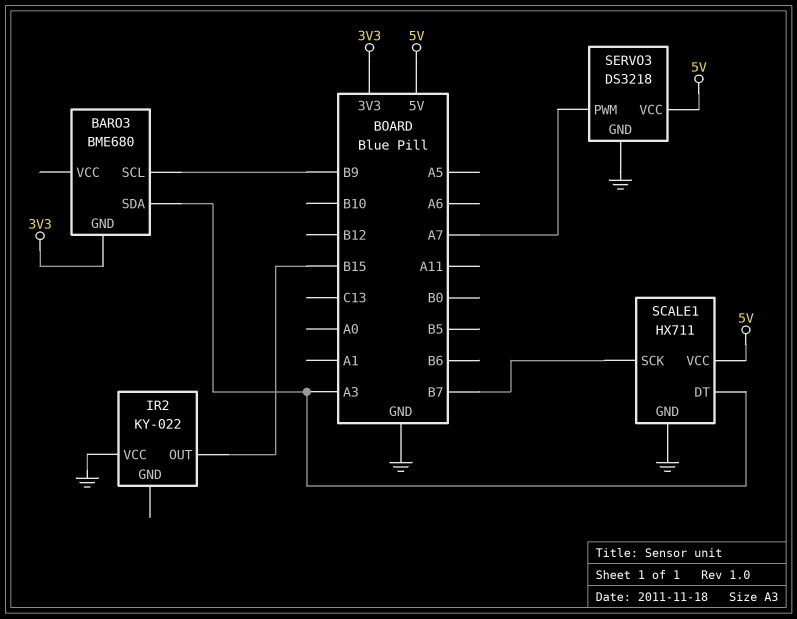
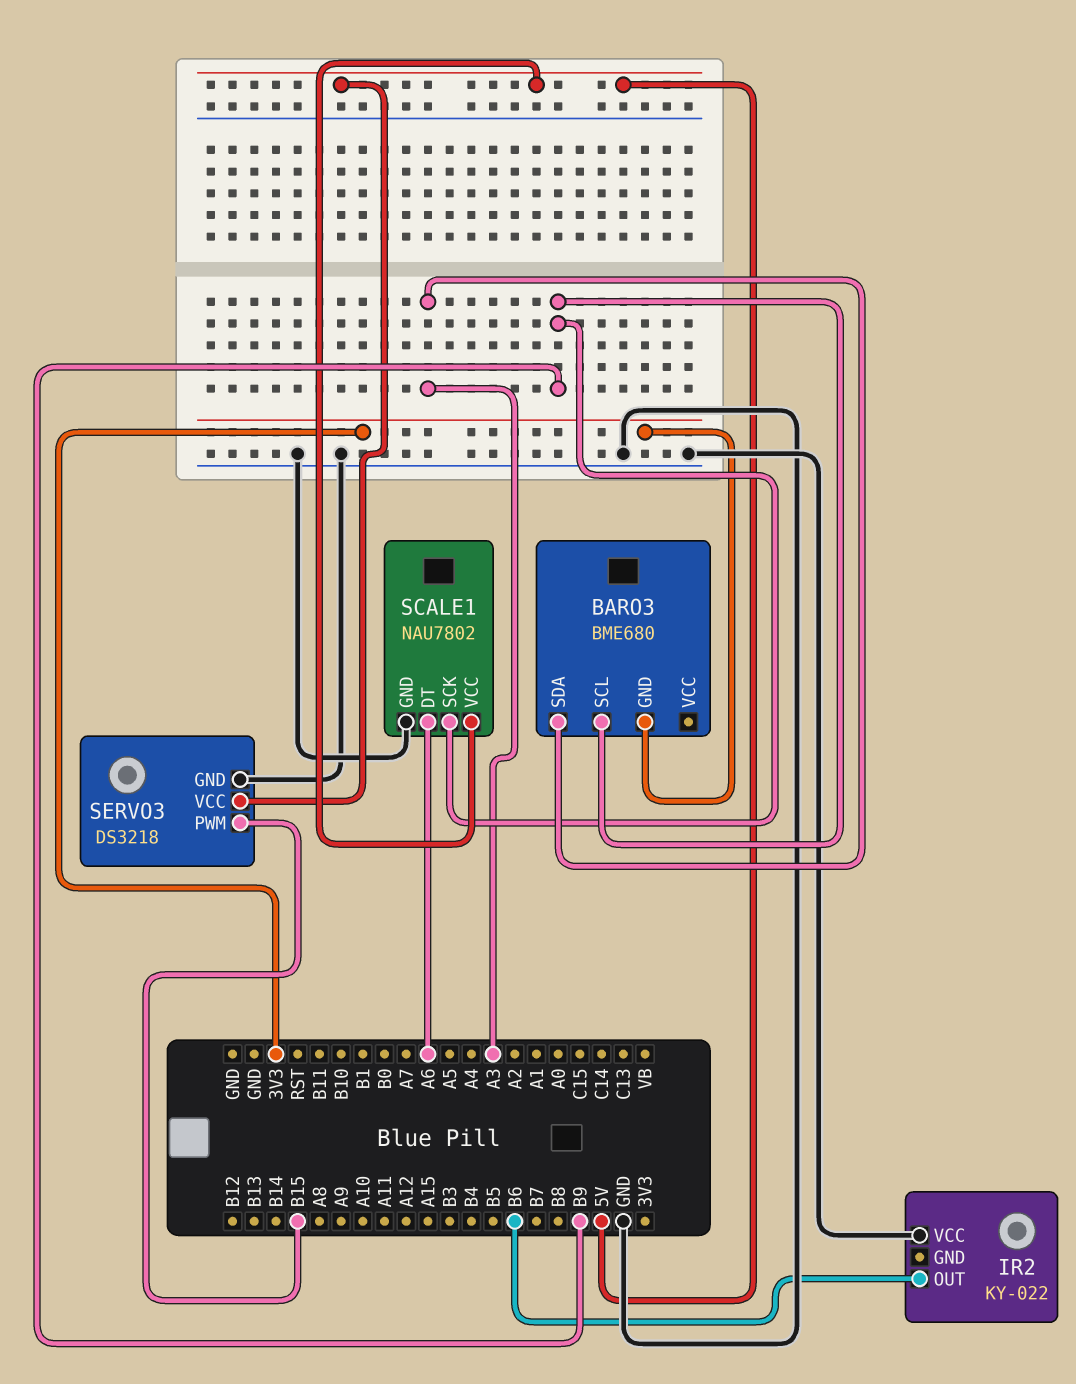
IR2 pin OUT: B15 -> B6
SCALE1: HX711 -> NAU7802
SCALE1 pin DT: A3 -> A6
SCALE1 pin SCK: B7 -> B9
SERVO3 pin PWM: A7 -> B15

